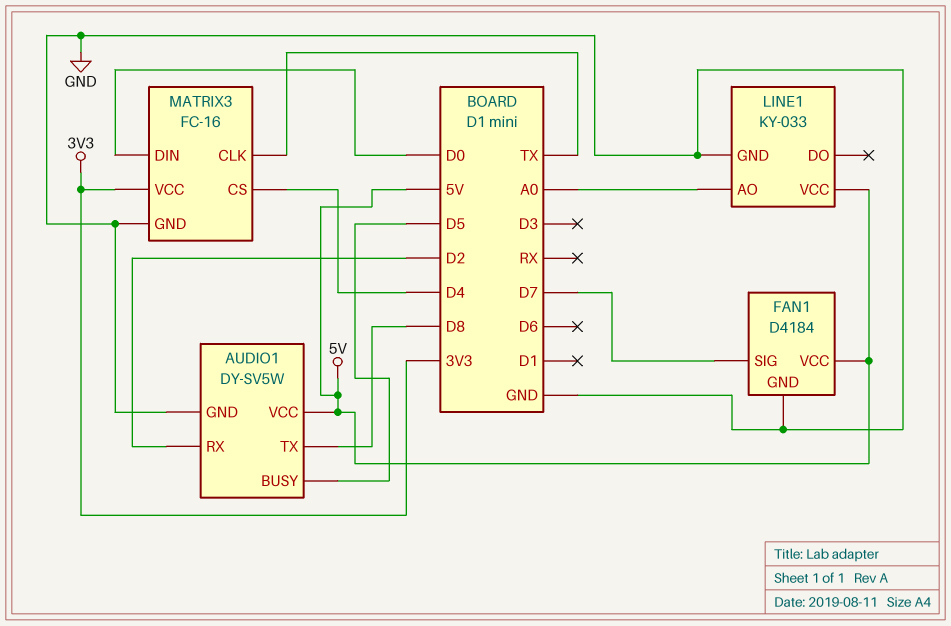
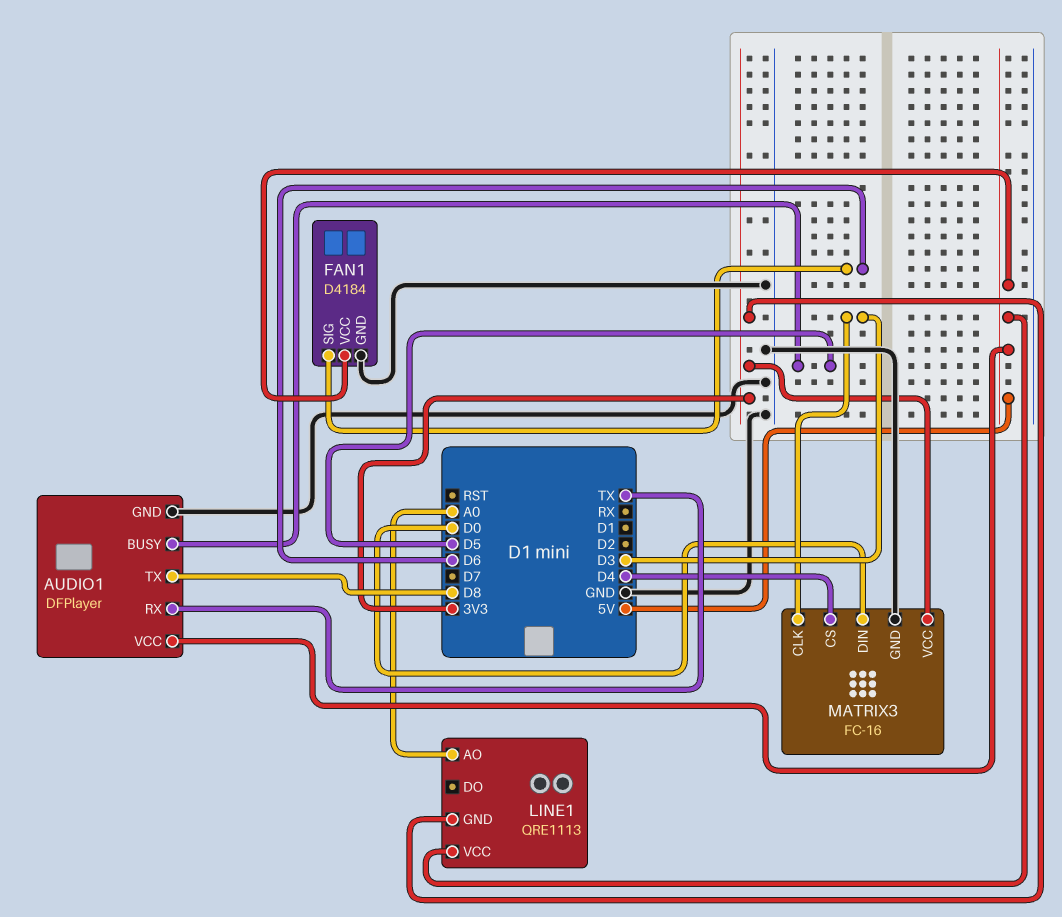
AUDIO1: DY-SV5W -> DFPlayer
AUDIO1 pin RX: D2 -> TX
FAN1 pin SIG: D7 -> D6
LINE1: KY-033 -> QRE1113
LINE1 pin GND: GND -> 3V3
MATRIX3 pin CLK: TX -> D3

